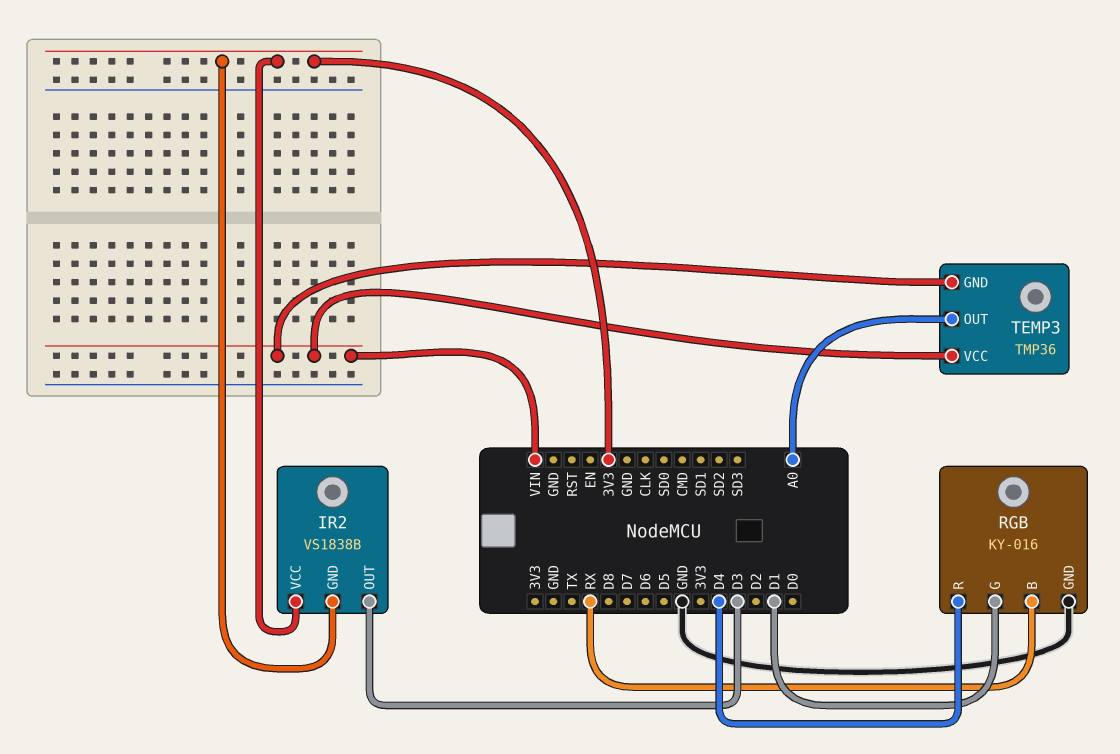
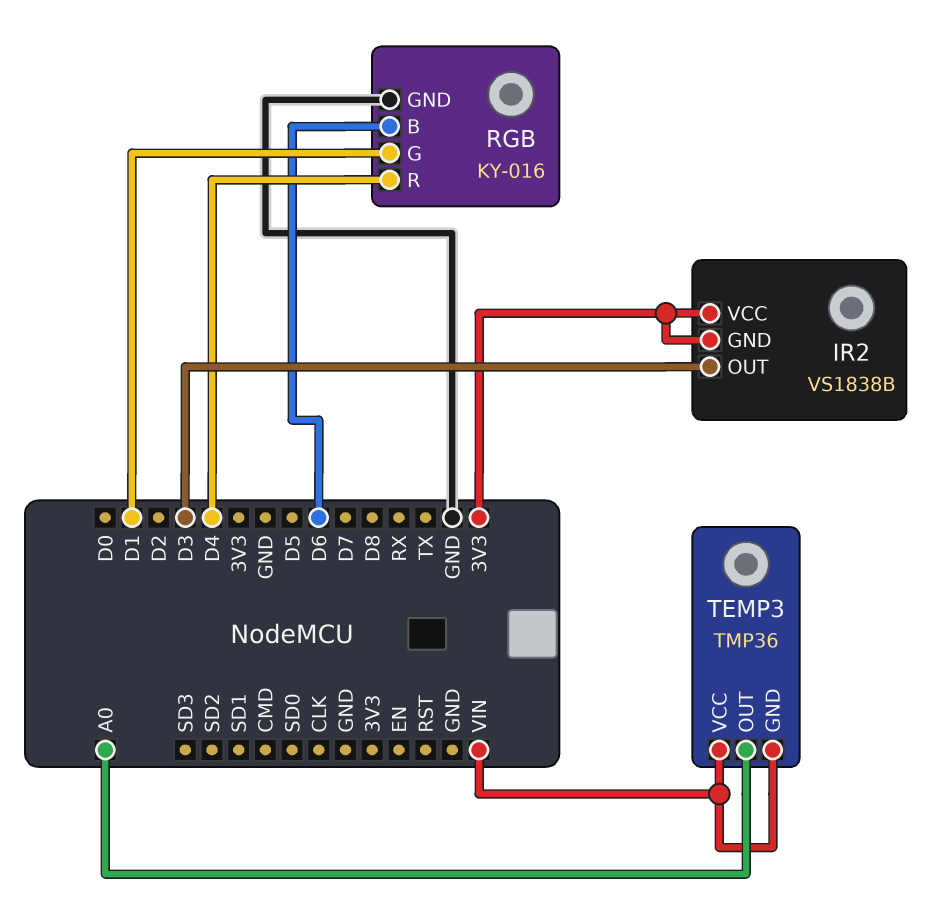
RGB pin B: RX -> D6

